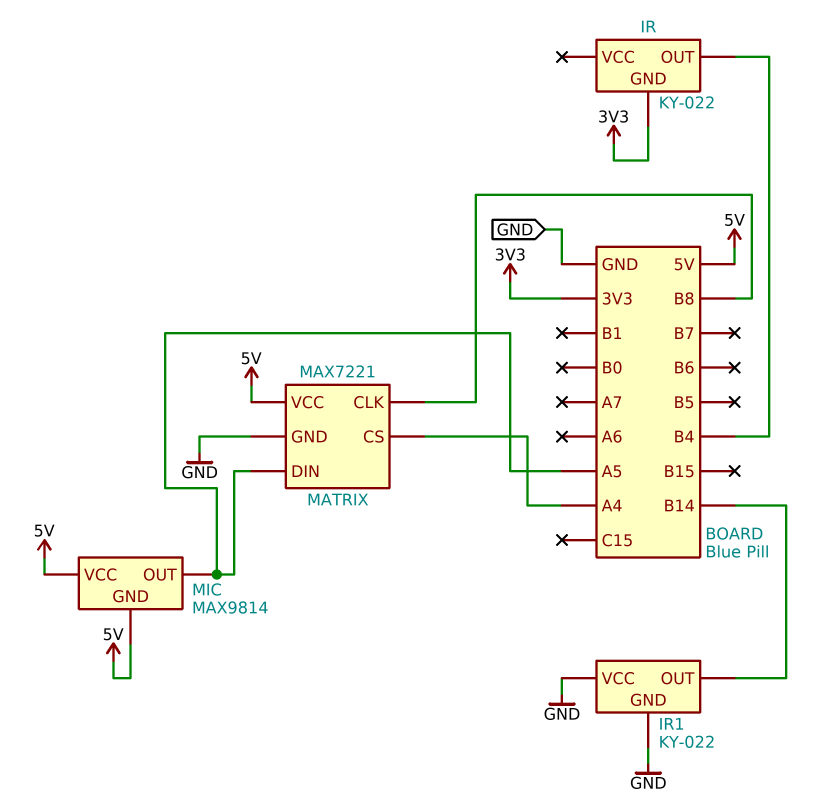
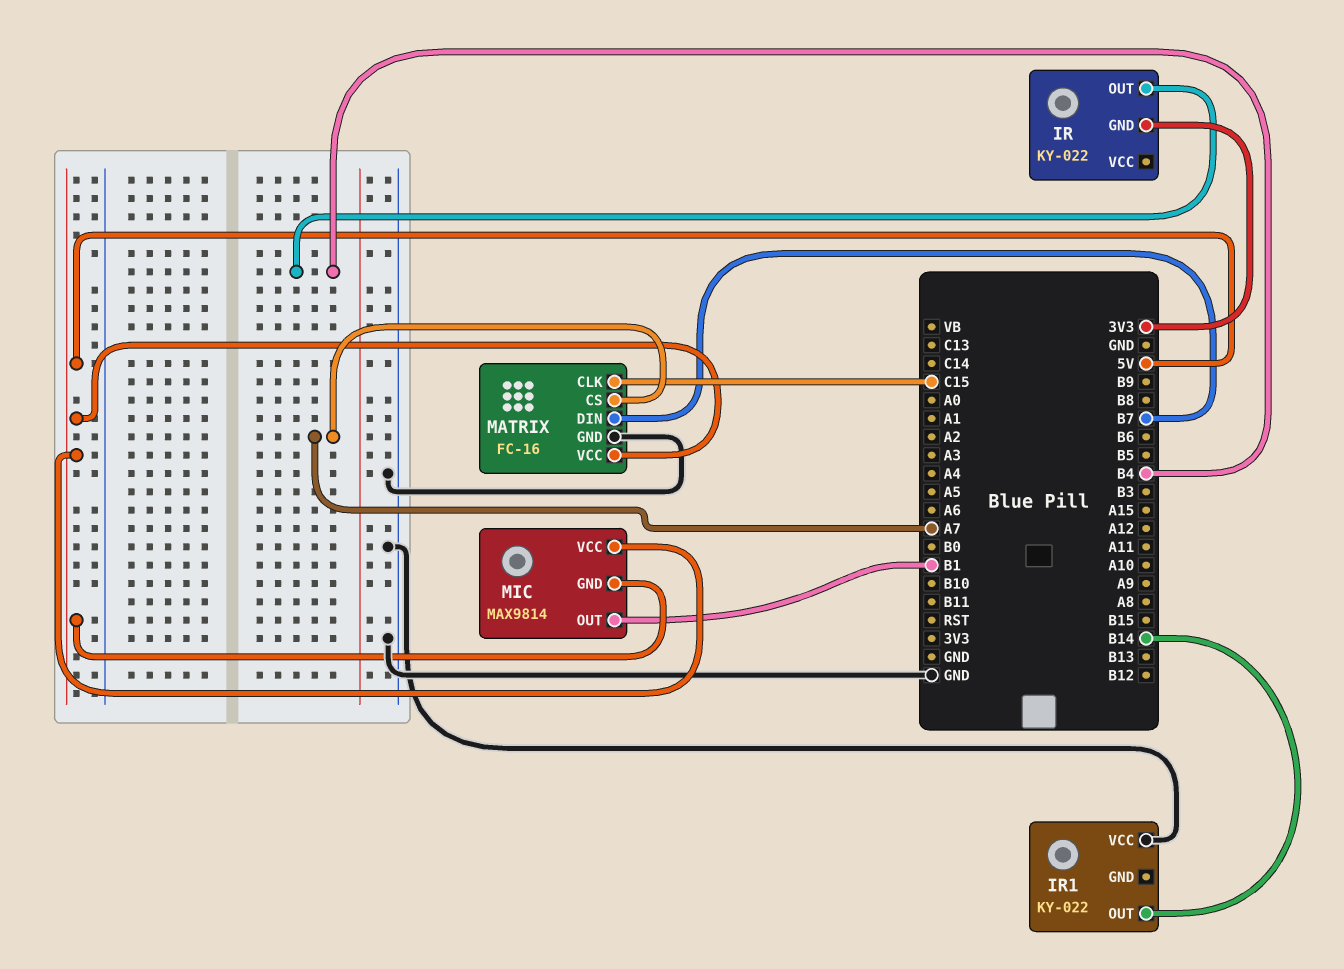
IR1 pin GND: GND -> none
MATRIX: MAX7221 -> FC-16
MATRIX pin CLK: B8 -> C15
MATRIX pin CS: A4 -> A7
MATRIX pin DIN: A5 -> B7
MIC pin OUT: A5 -> B1

